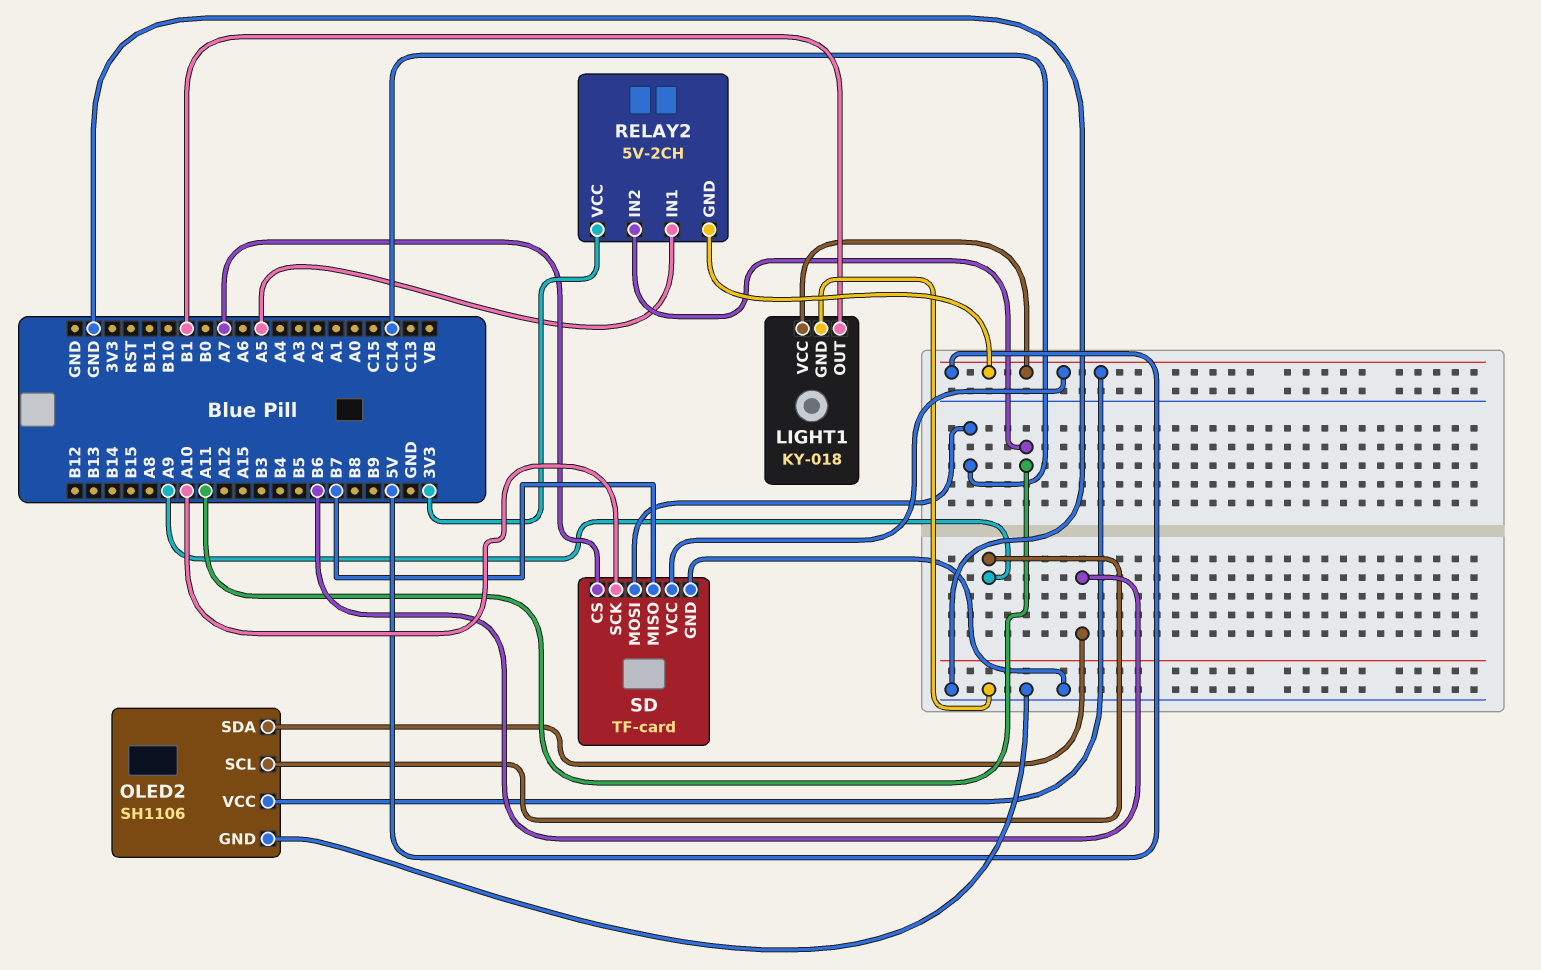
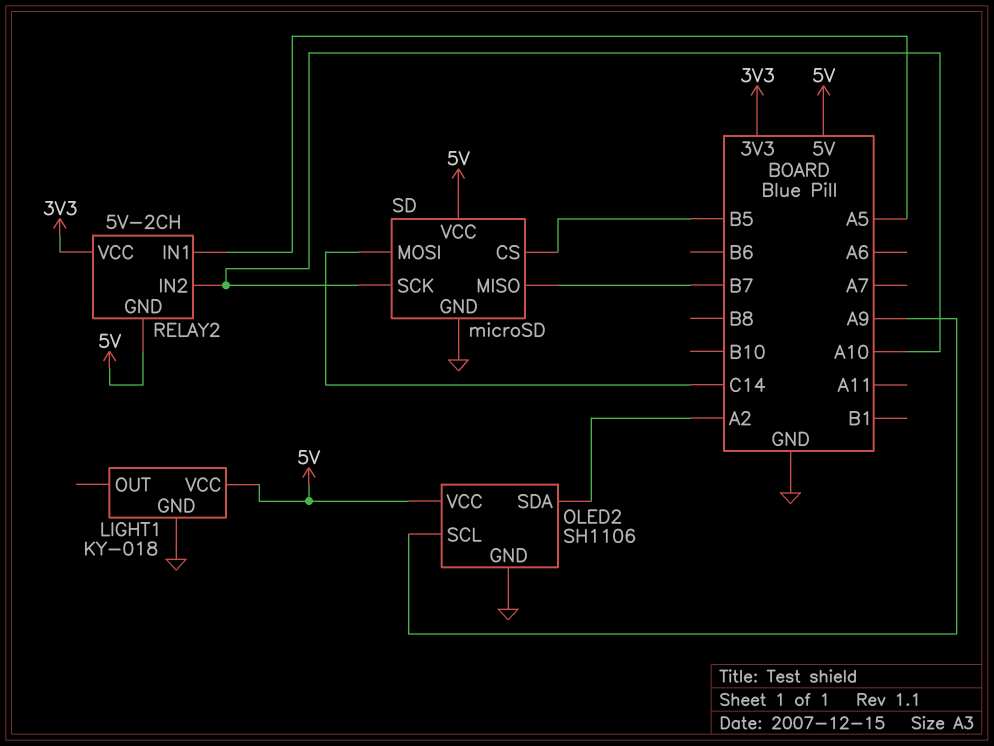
LIGHT1 pin OUT: B1 -> none
OLED2 pin SDA: B6 -> A2
RELAY2 pin IN2: A11 -> A10
SD: TF-card -> microSD
SD pin CS: A7 -> B5

